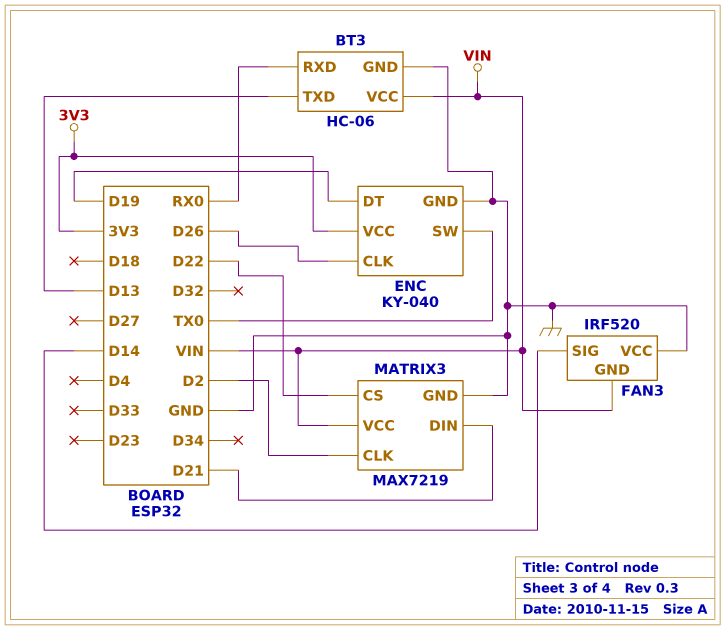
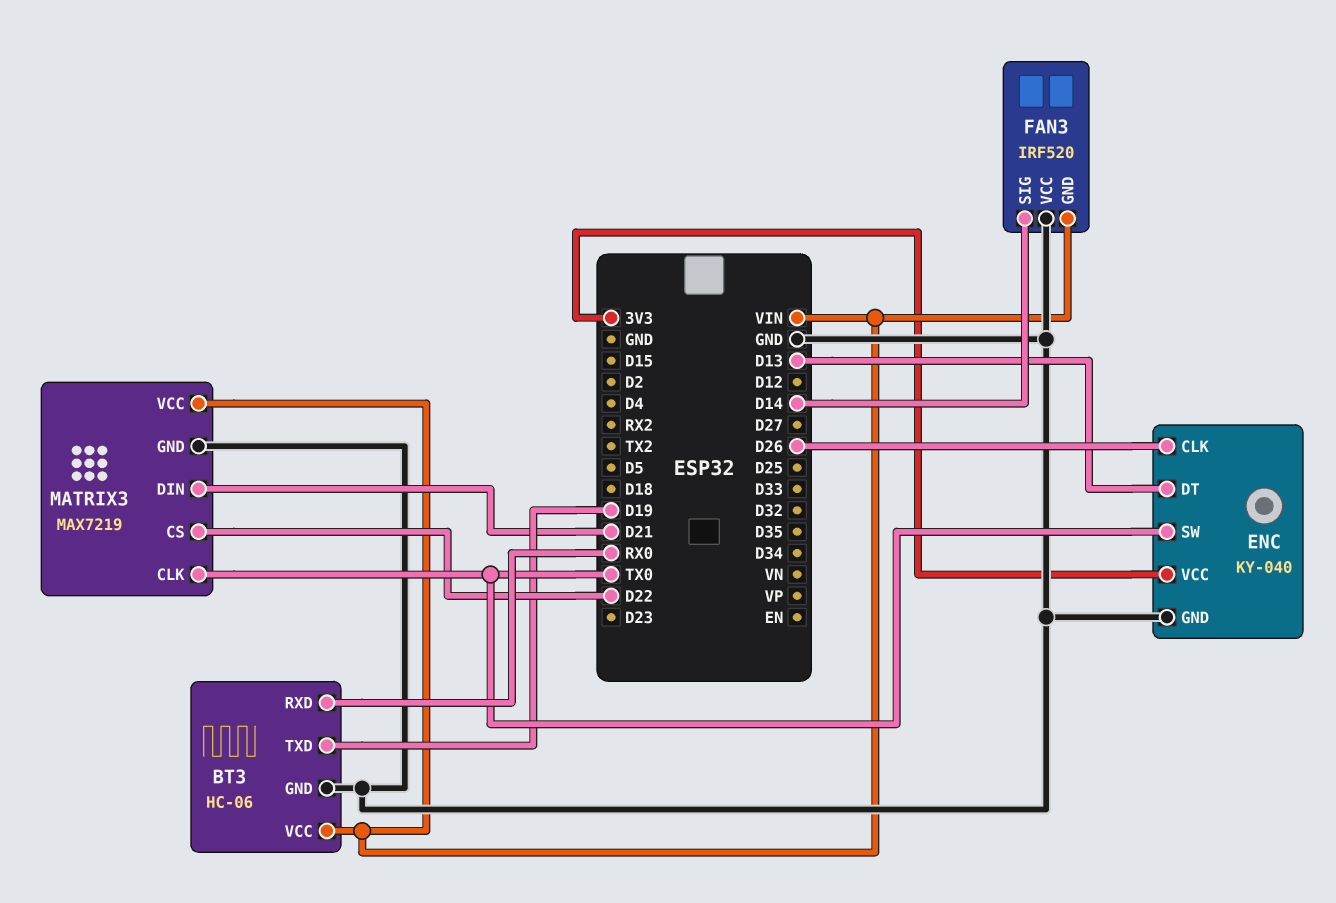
BT3 pin TXD: D13 -> D19
ENC pin DT: D19 -> D13
MATRIX3 pin CLK: D2 -> TX0

